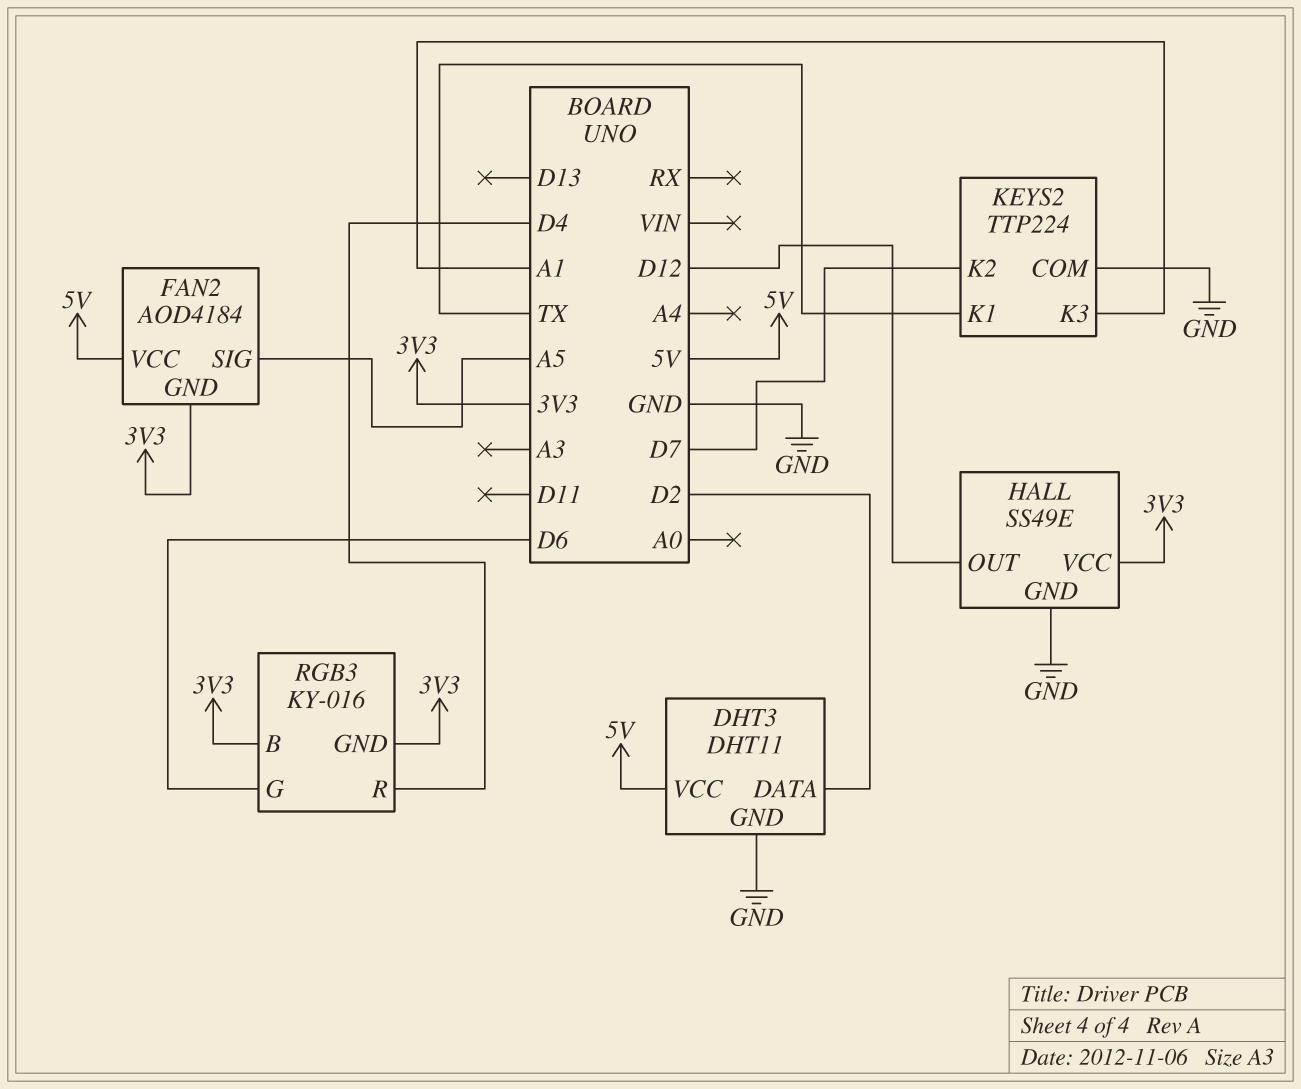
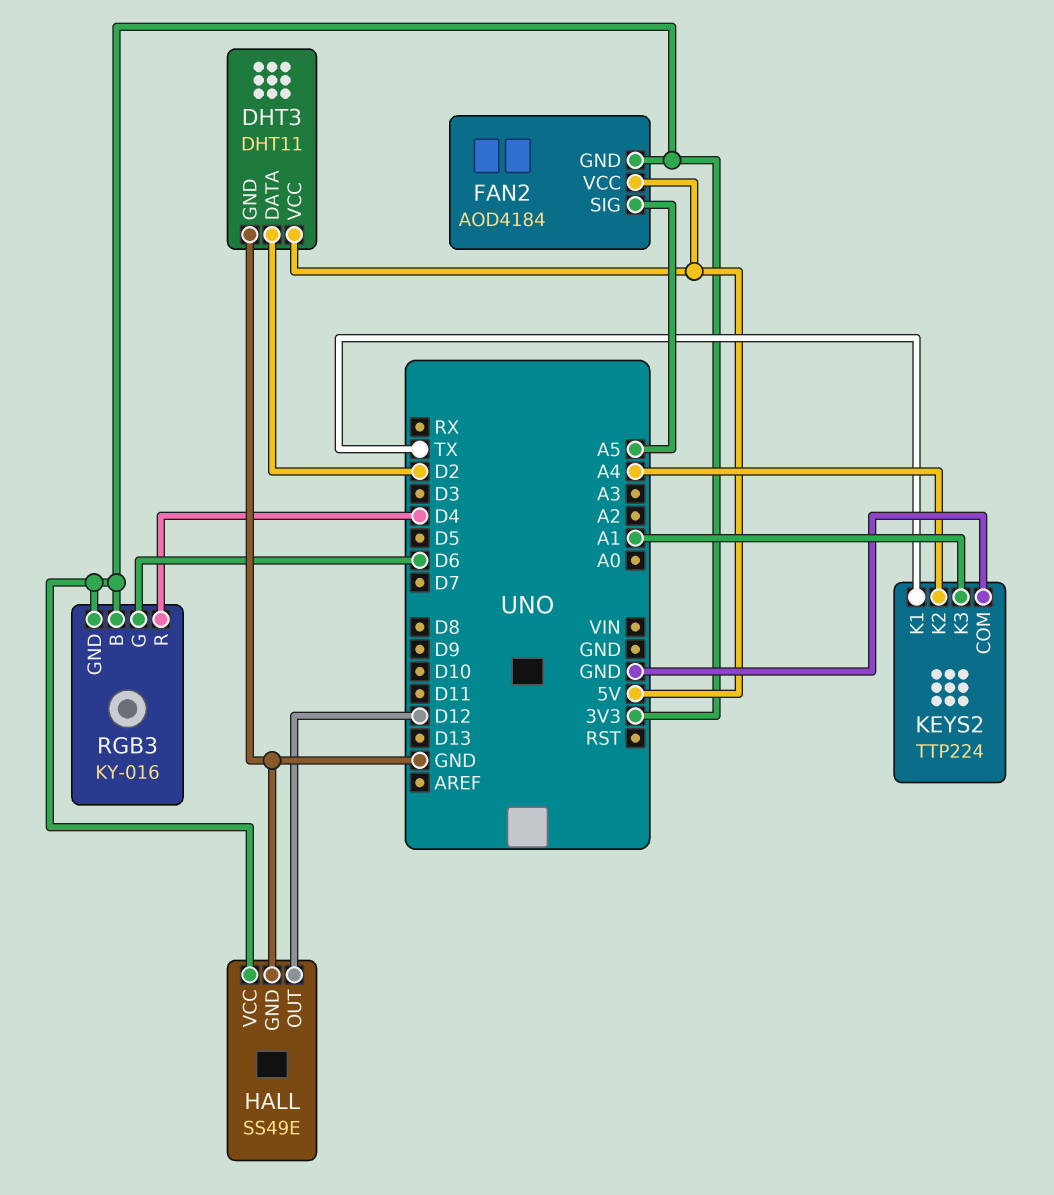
KEYS2 pin K2: D7 -> A4

